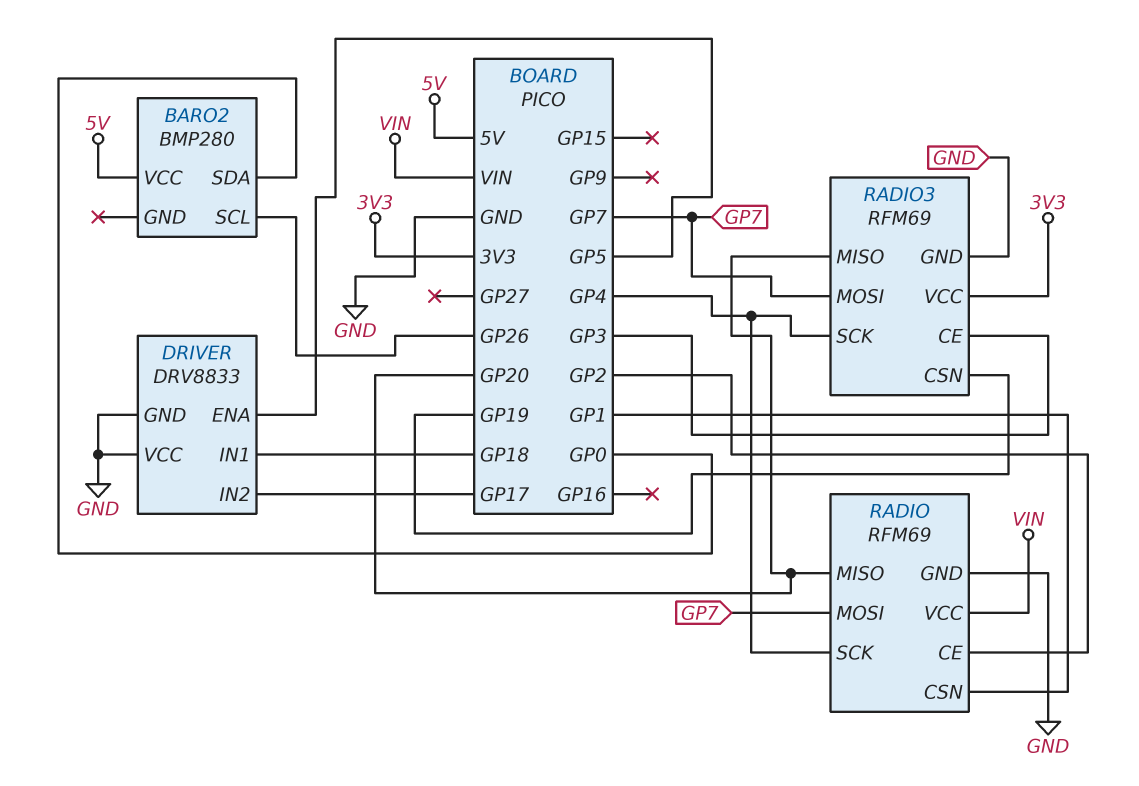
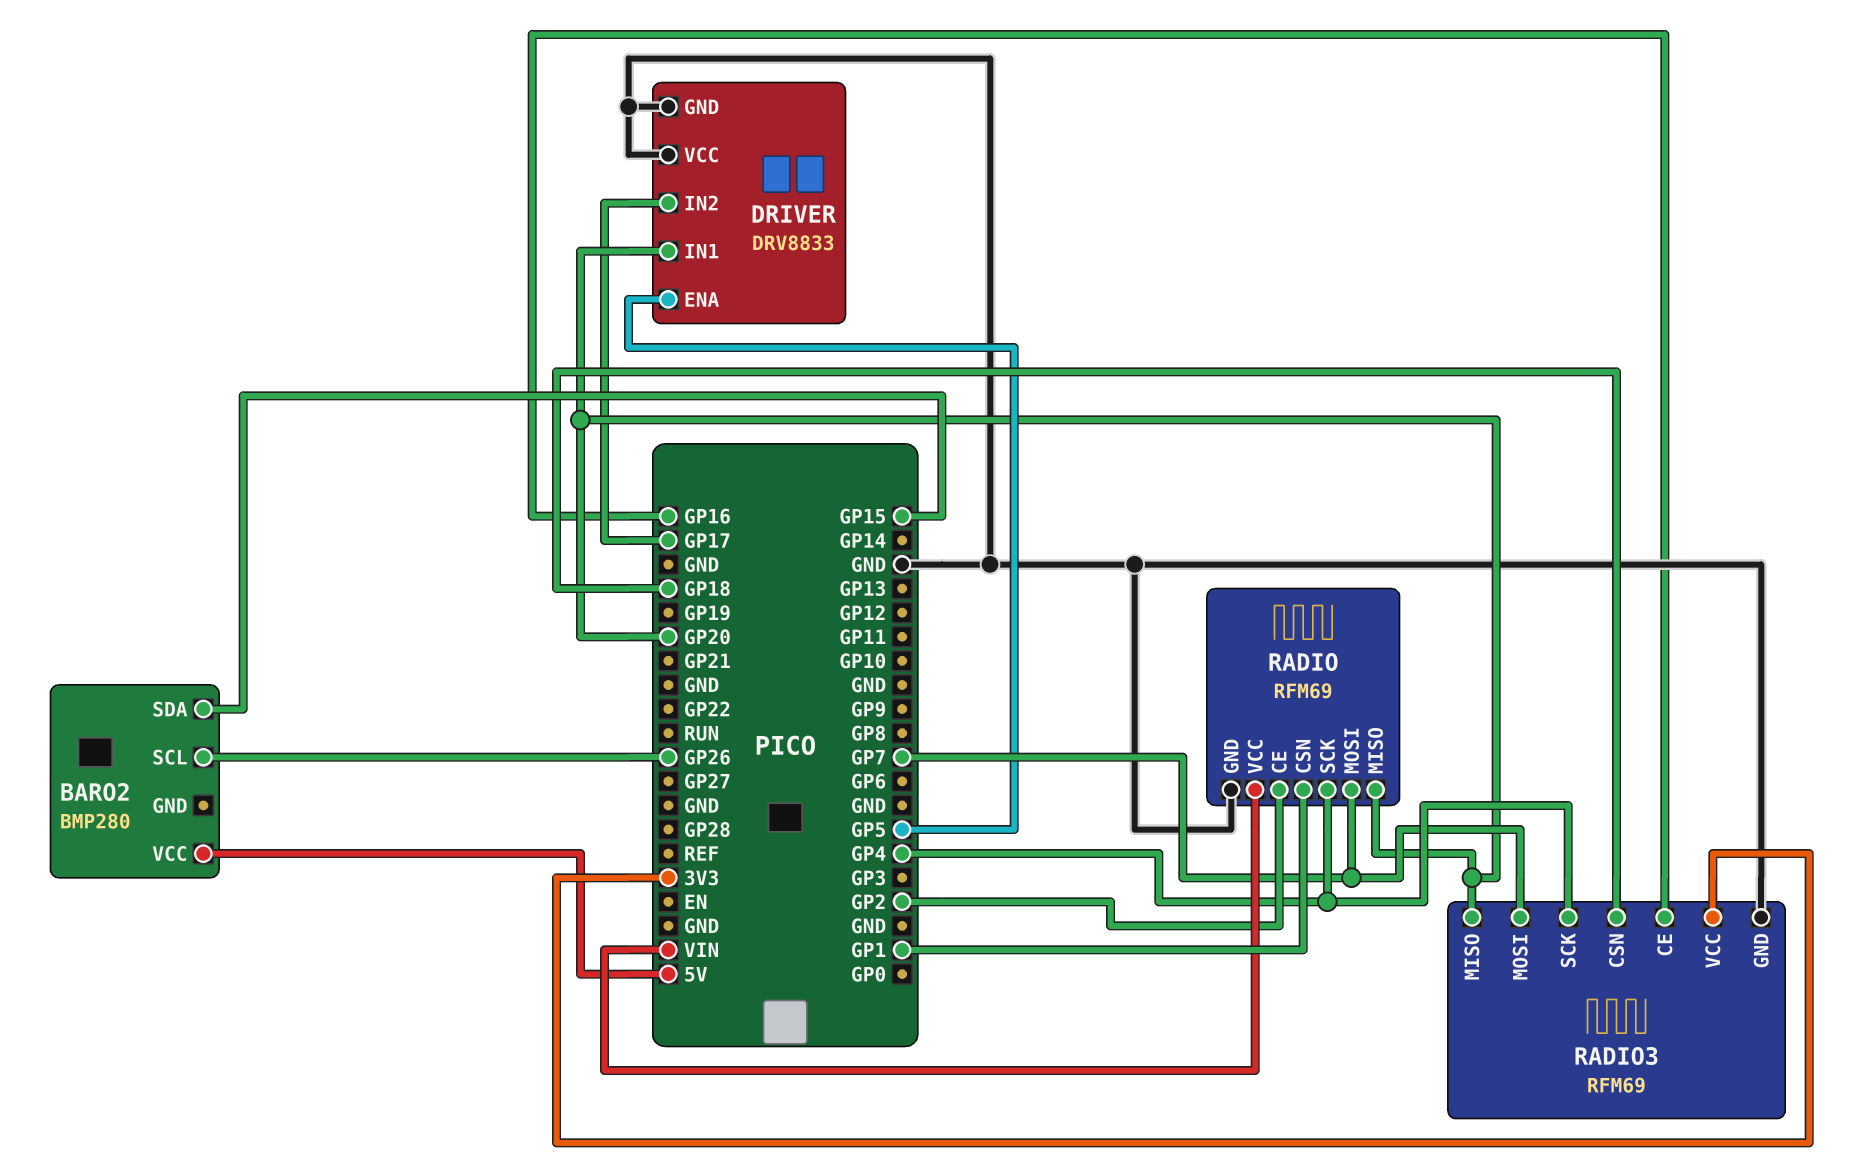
BARO2 pin SDA: GP0 -> GP15
DRIVER pin IN1: GP18 -> GP20
RADIO3 pin CE: GP3 -> GP16
RADIO3 pin CSN: GP19 -> GP18

